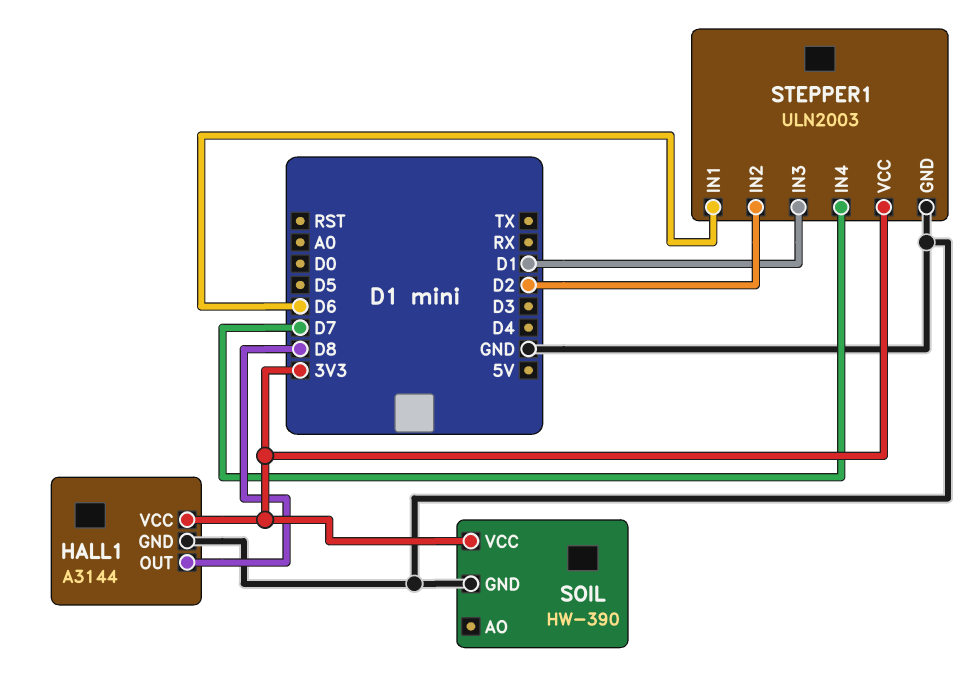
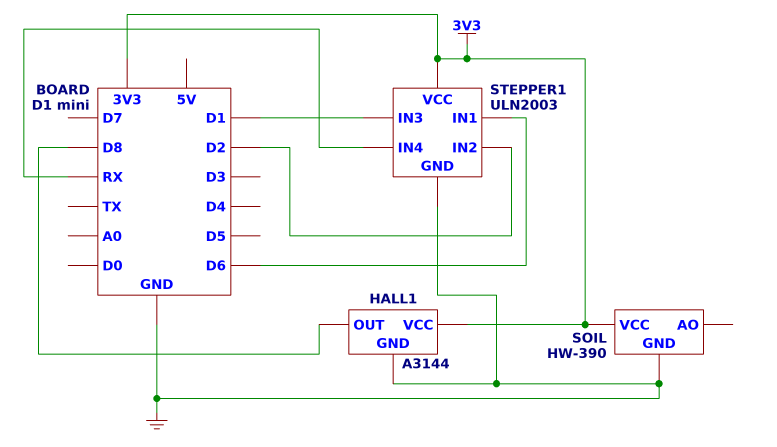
STEPPER1 pin IN4: D7 -> RX

